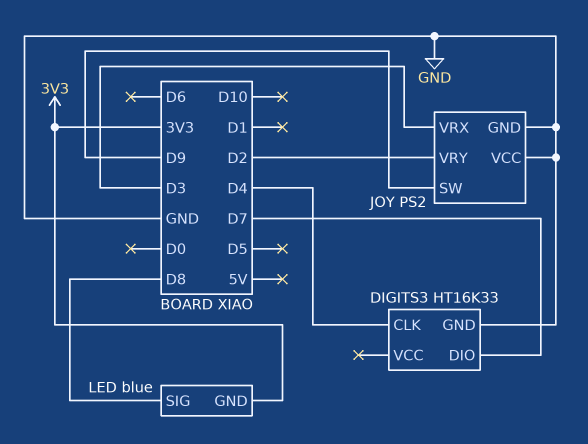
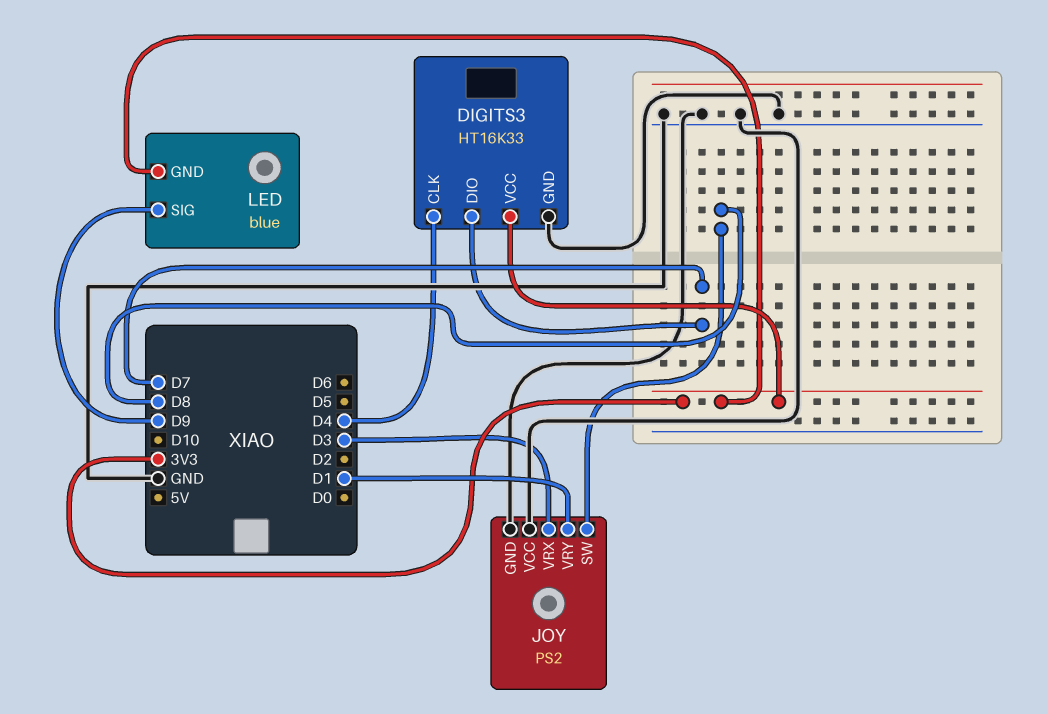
DIGITS3 pin VCC: none -> 3V3
JOY pin SW: D9 -> D8
JOY pin VRY: D2 -> D1
LED pin SIG: D8 -> D9

